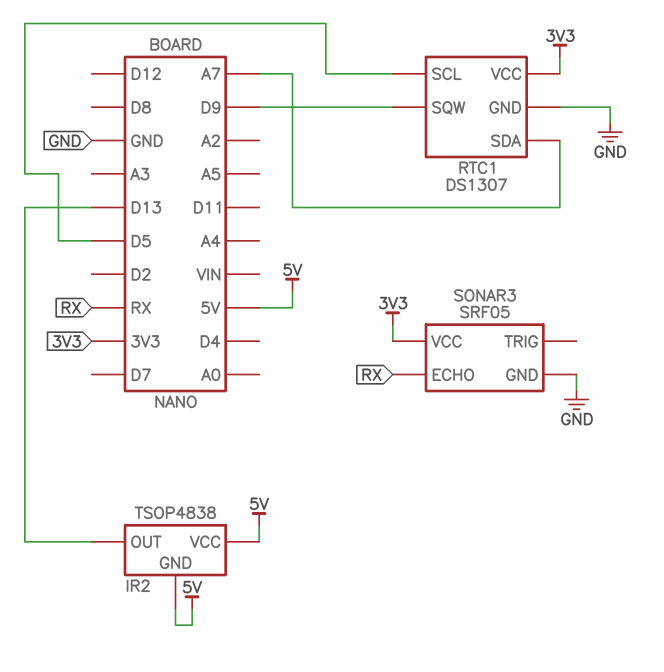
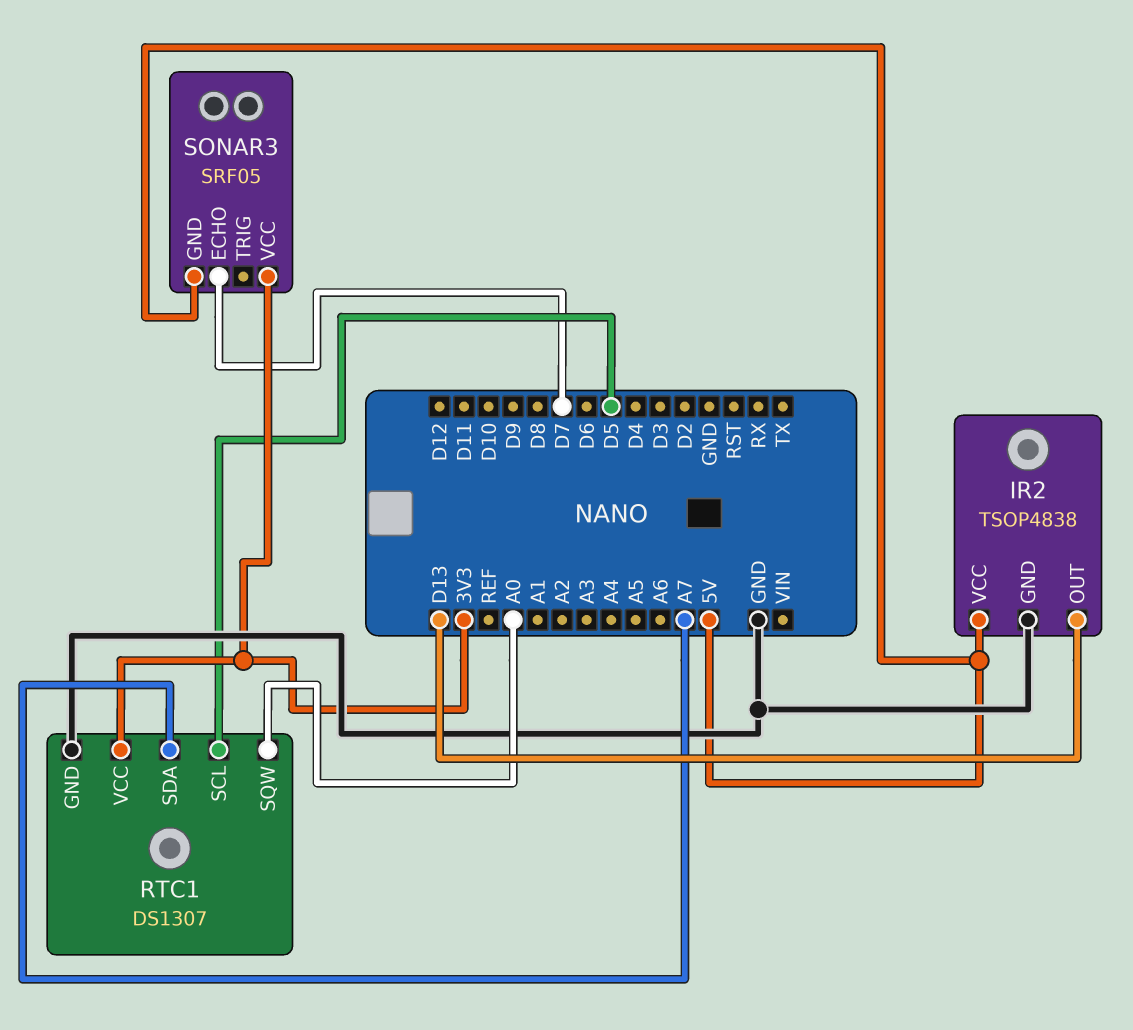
IR2 pin GND: 5V -> GND
RTC1 pin SQW: D9 -> A0
SONAR3 pin ECHO: RX -> D7
SONAR3 pin GND: GND -> 5V

